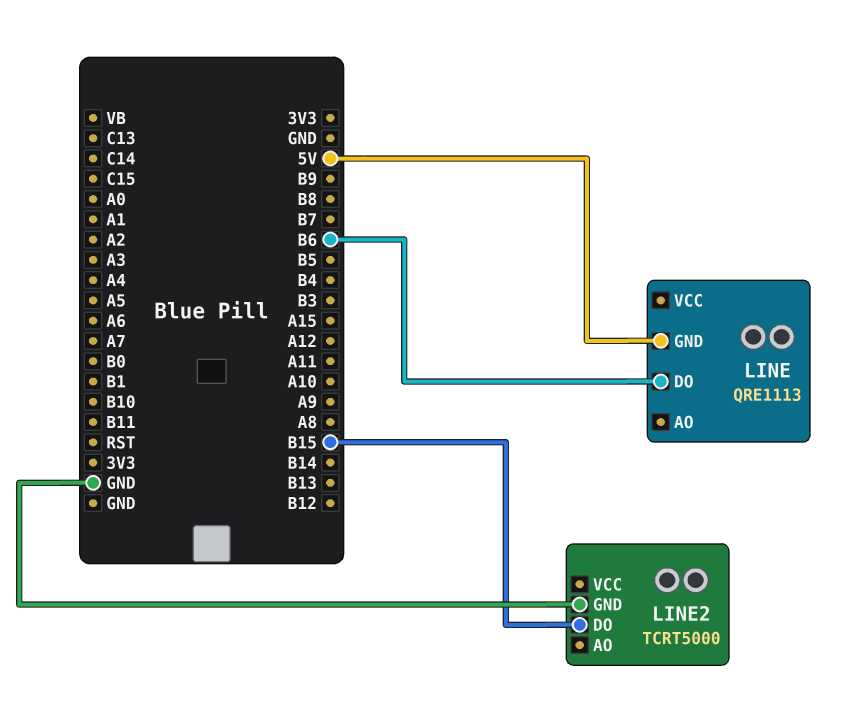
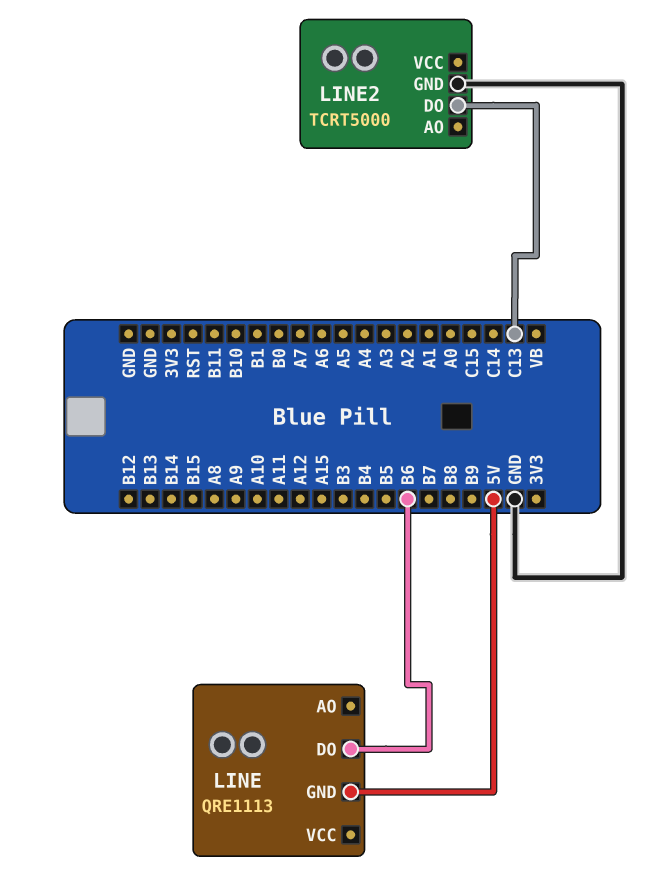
LINE2 pin DO: B15 -> C13

